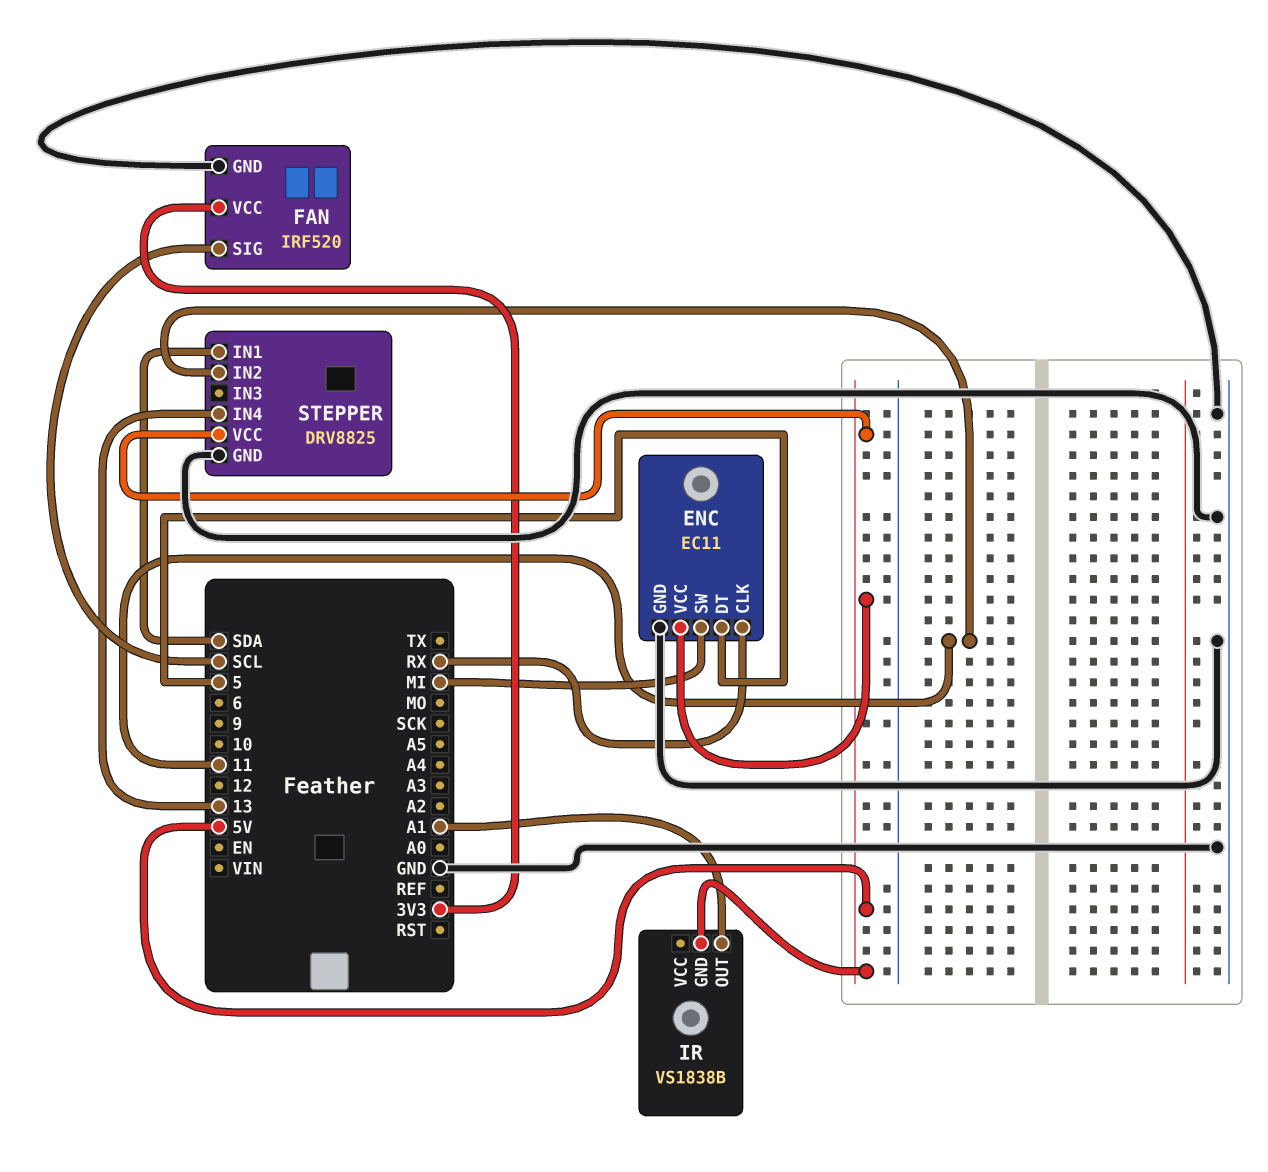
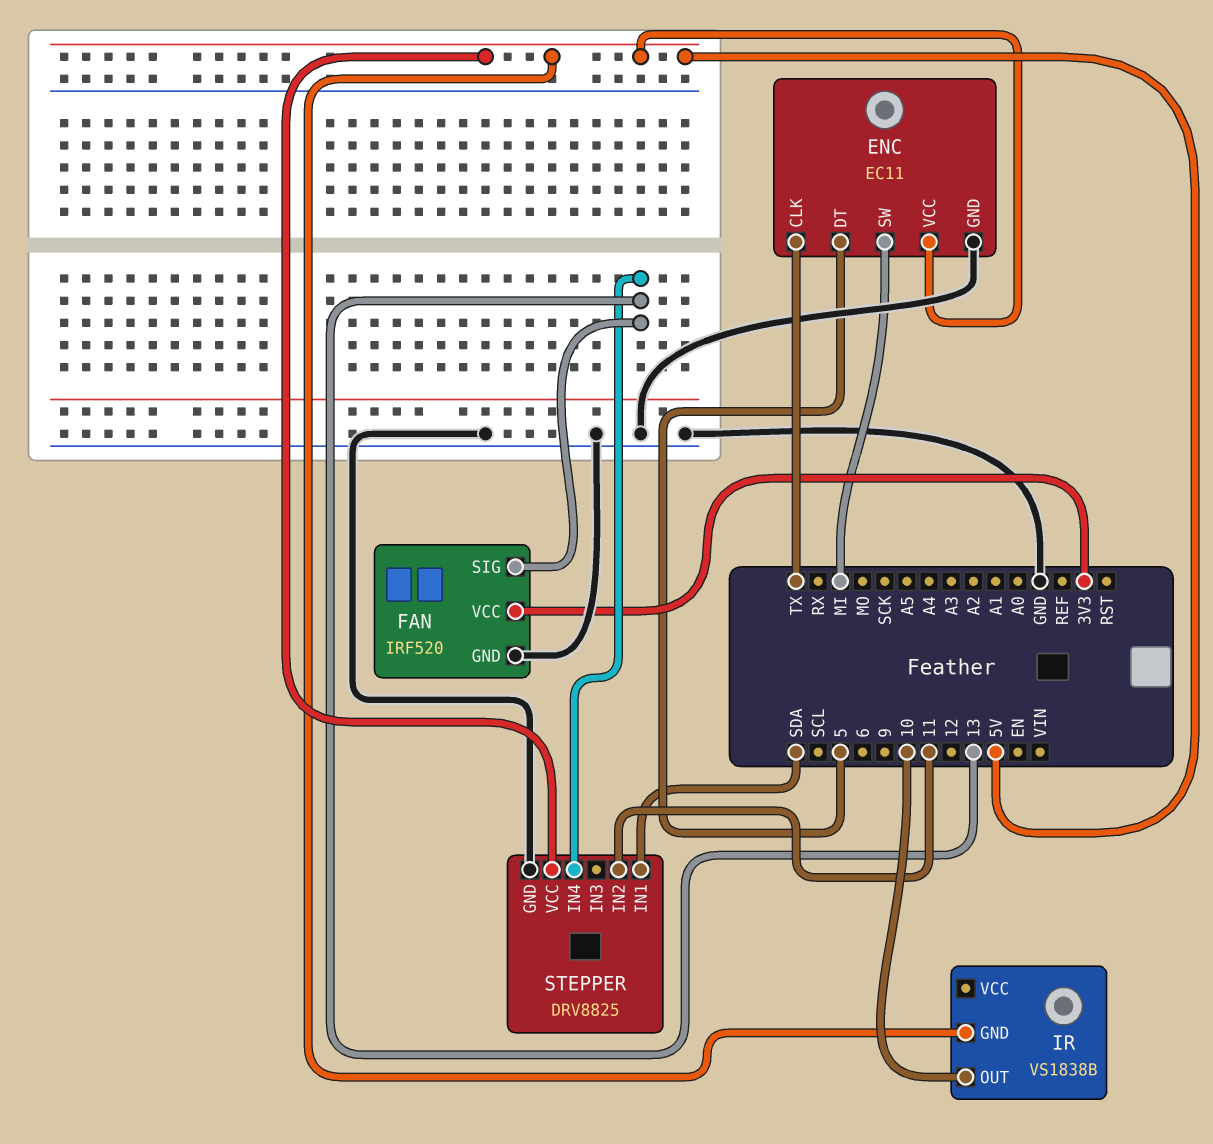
ENC pin CLK: RX -> TX
FAN pin SIG: SCL -> 13
IR pin OUT: A1 -> 10

